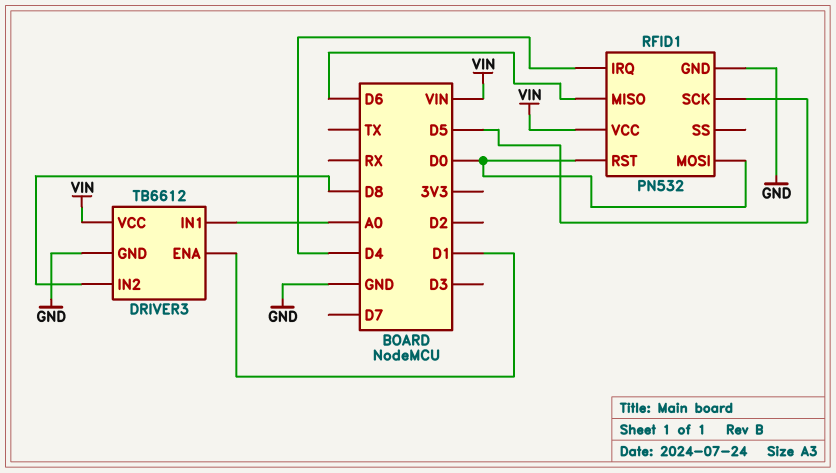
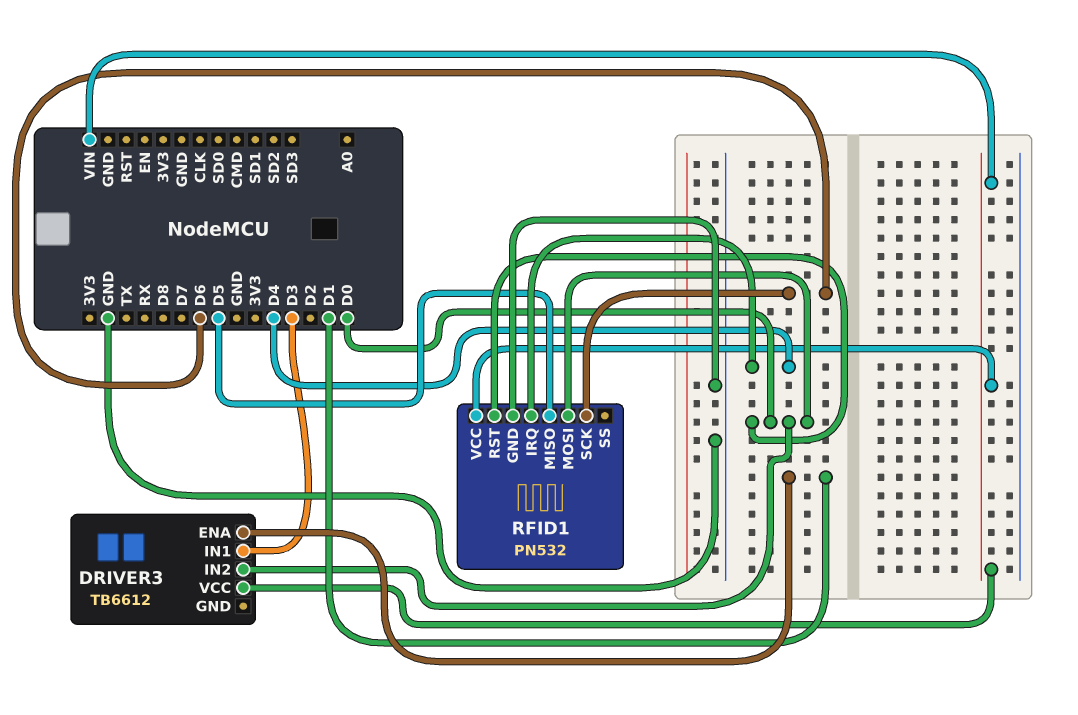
DRIVER3 pin GND: GND -> none
DRIVER3 pin IN1: A0 -> D3
DRIVER3 pin IN2: D8 -> D0
RFID1 pin MISO: D6 -> D5
RFID1 pin SCK: D5 -> D6

